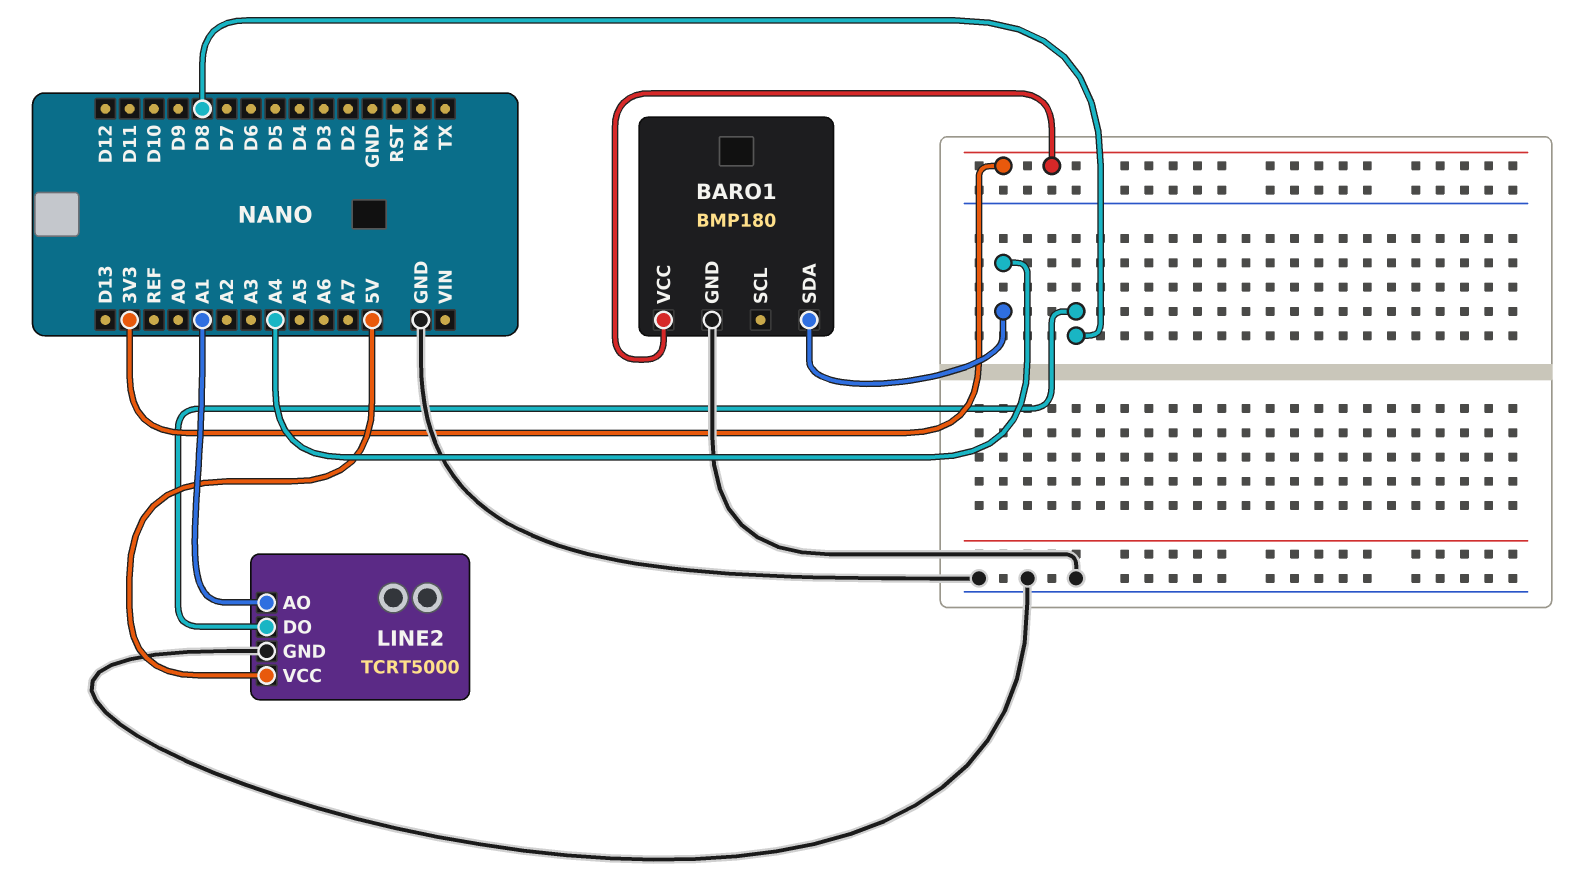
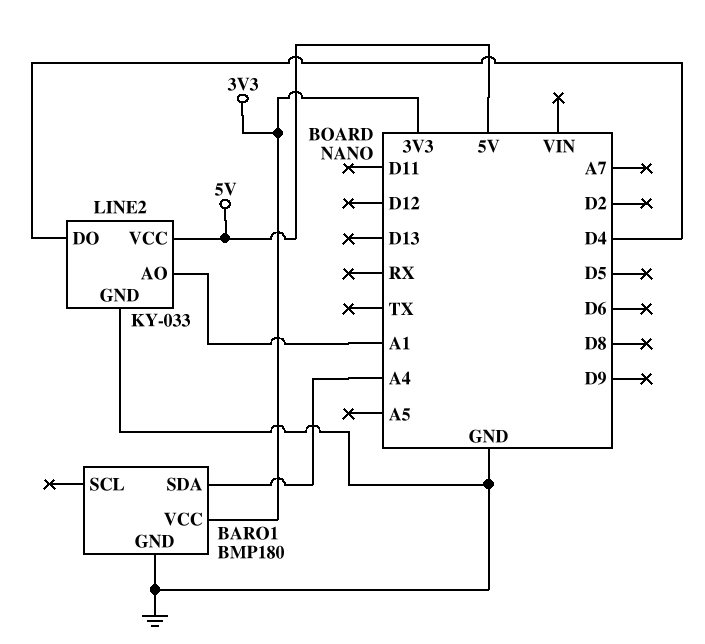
LINE2: TCRT5000 -> KY-033
LINE2 pin DO: D8 -> D4

